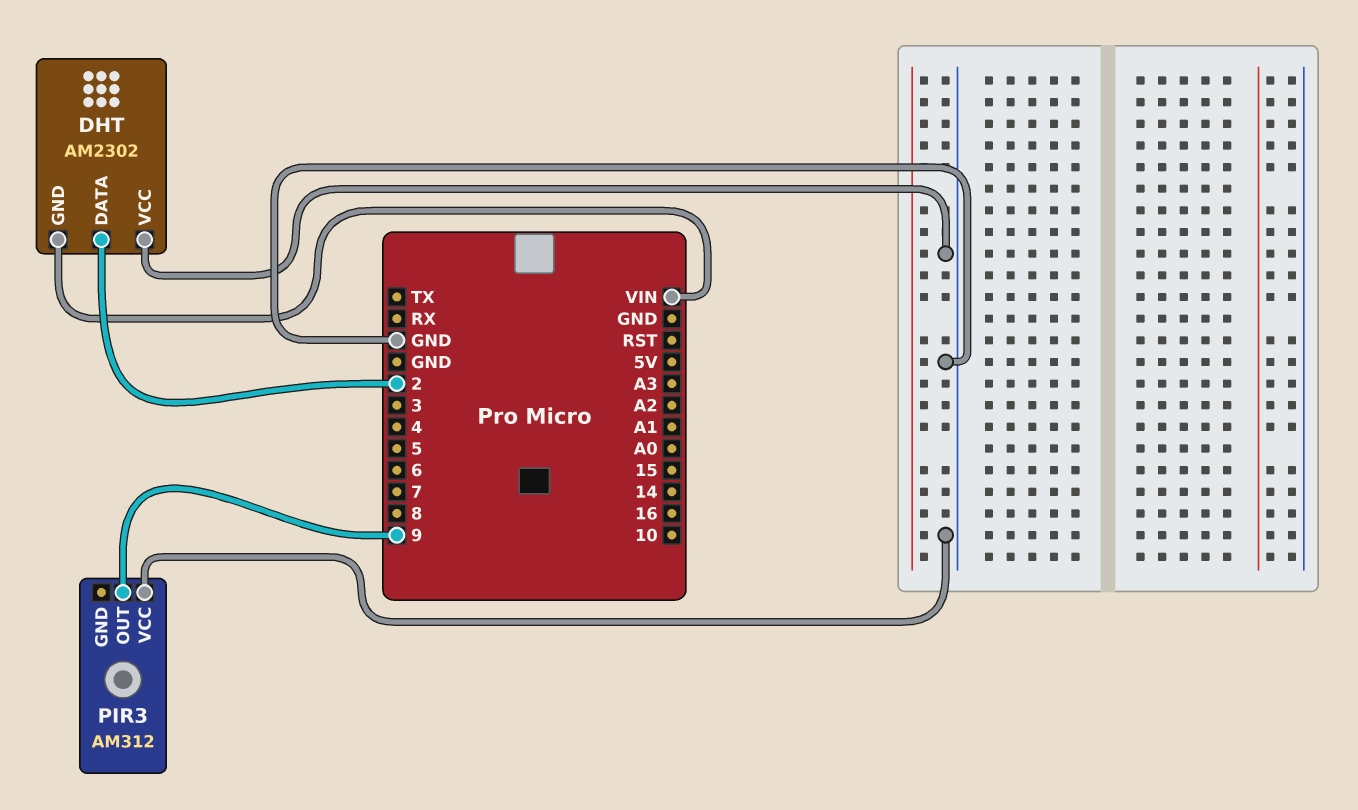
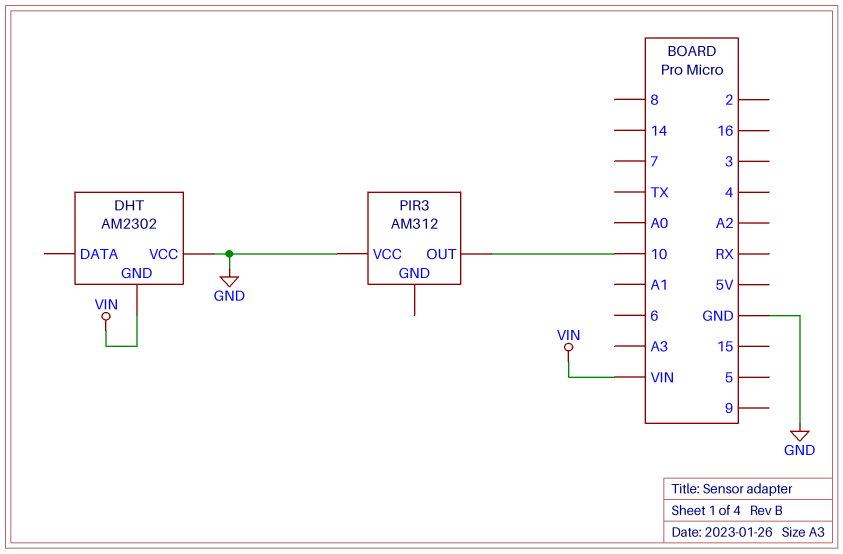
DHT pin DATA: 2 -> none
PIR3 pin OUT: 9 -> 10

